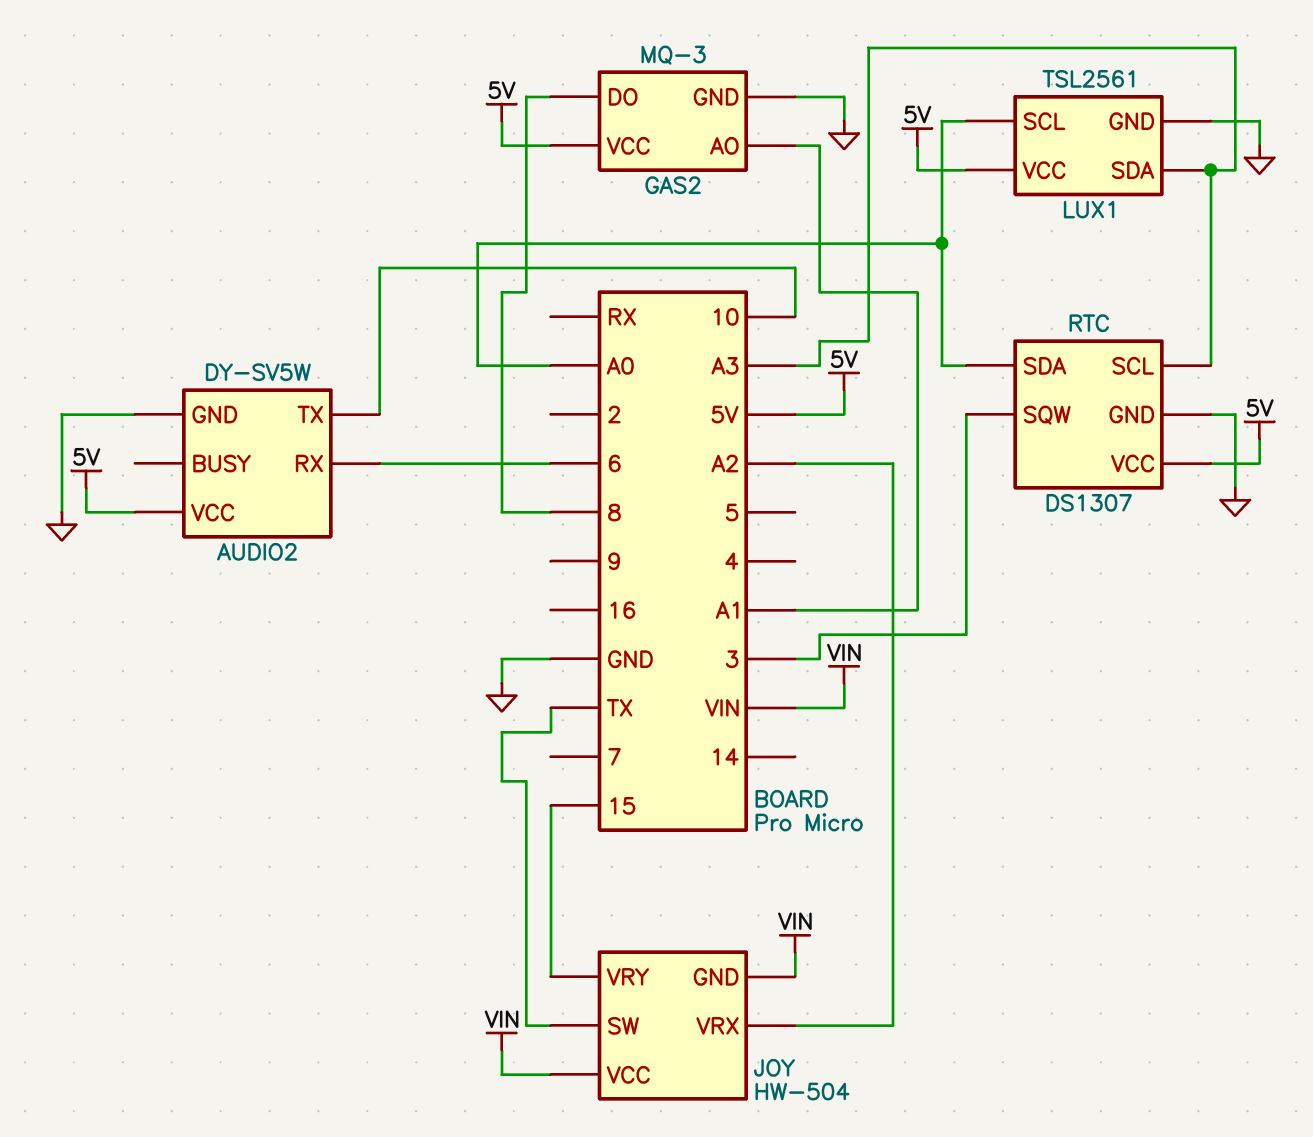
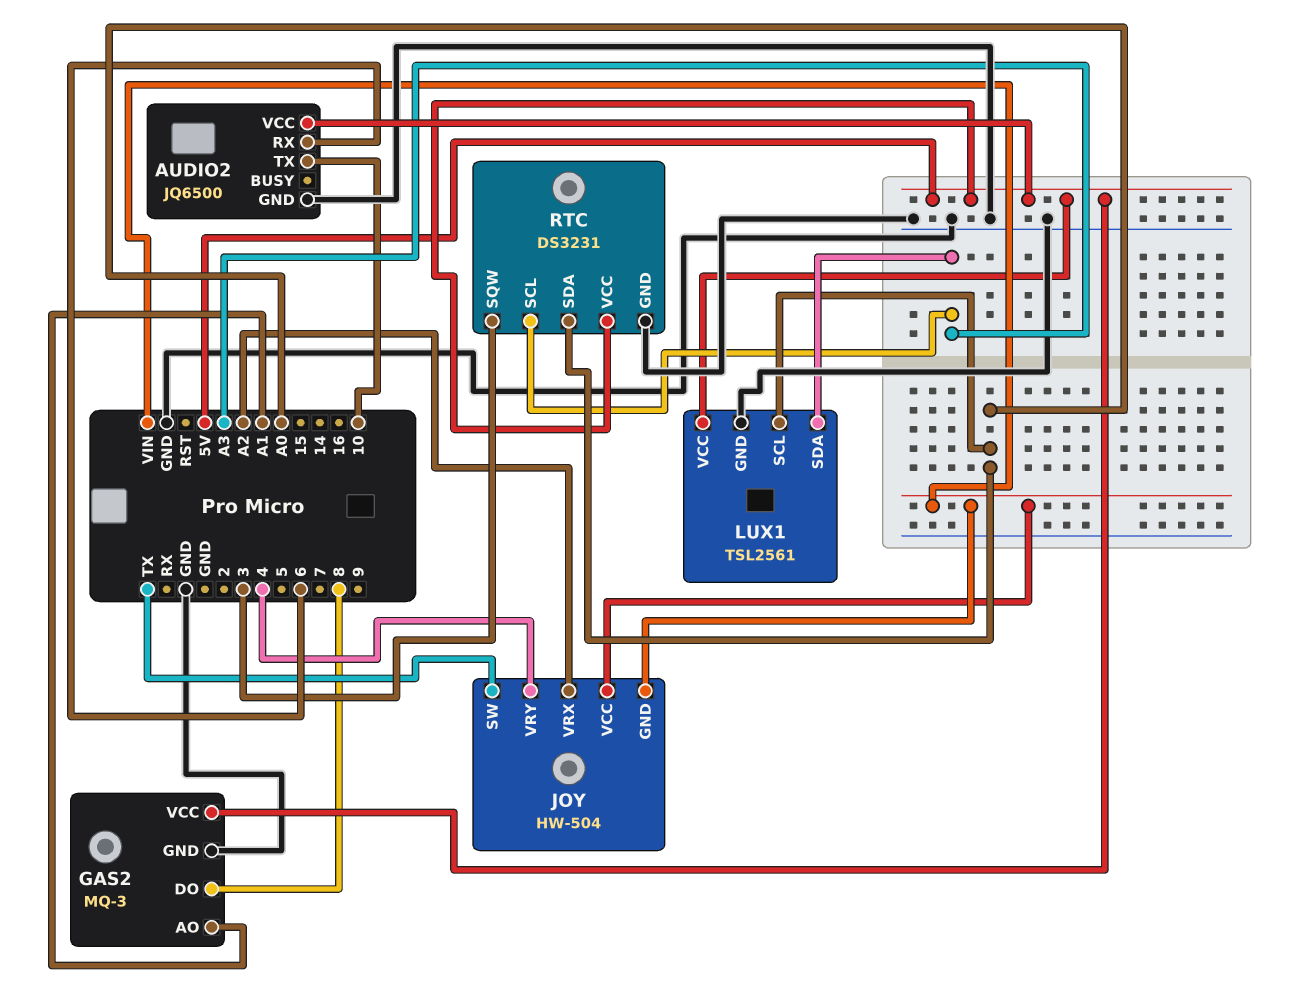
AUDIO2: DY-SV5W -> JQ6500
JOY pin VRY: 15 -> 4
RTC: DS1307 -> DS3231

